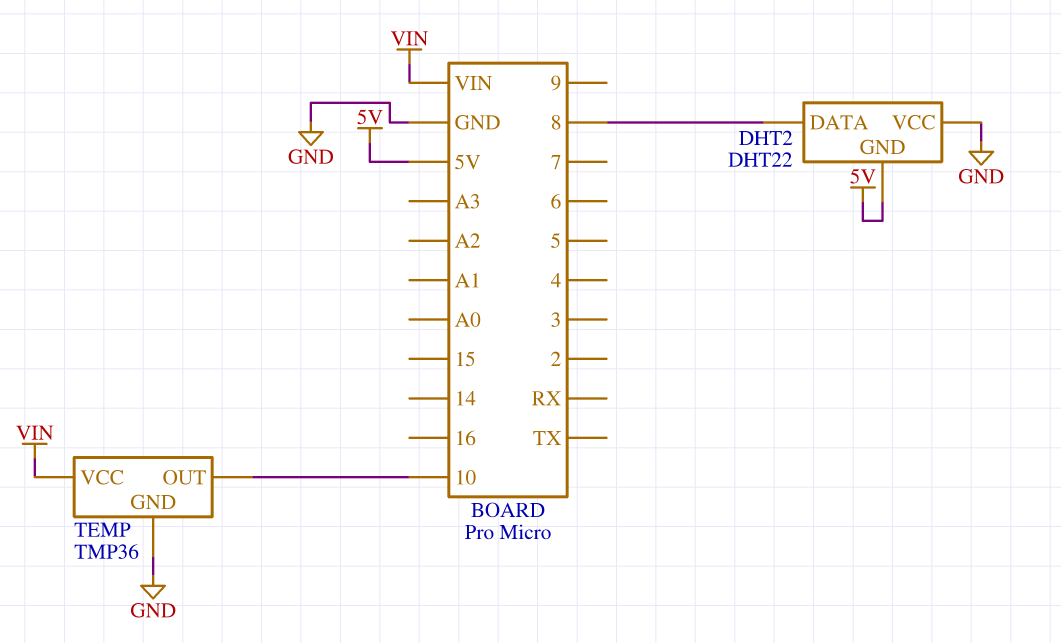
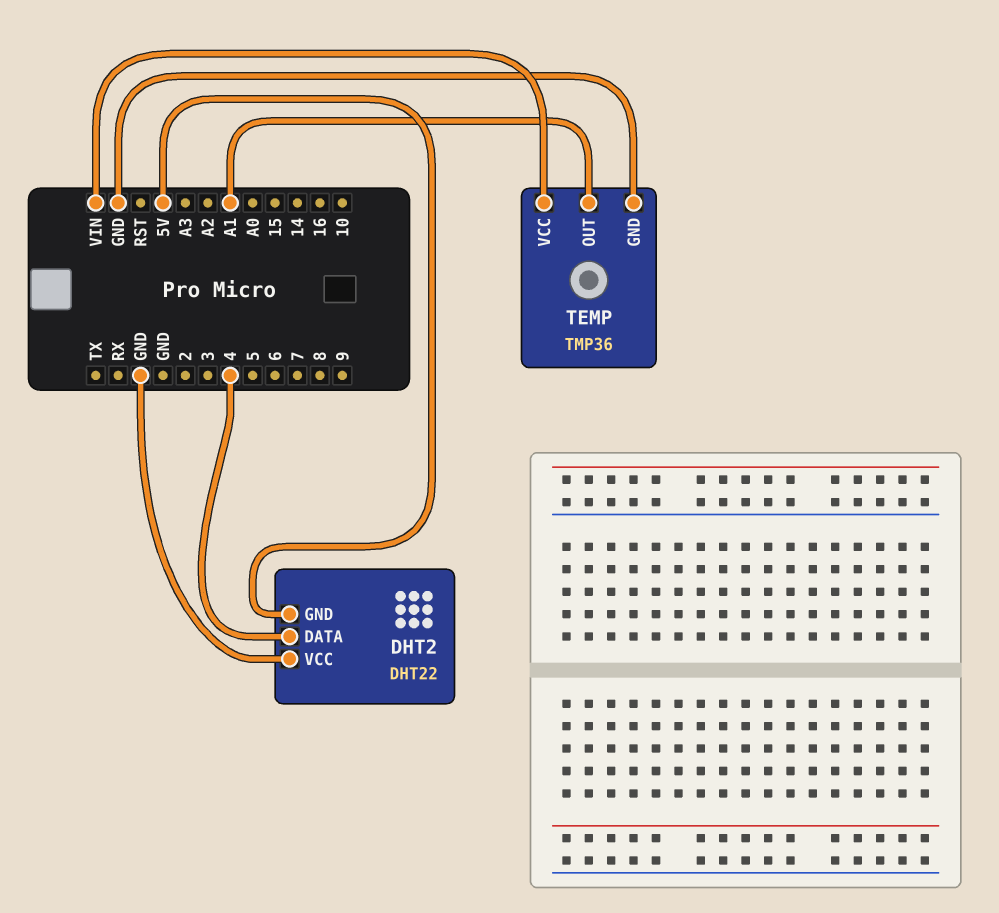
DHT2 pin DATA: 8 -> 4
TEMP pin OUT: 10 -> A1

